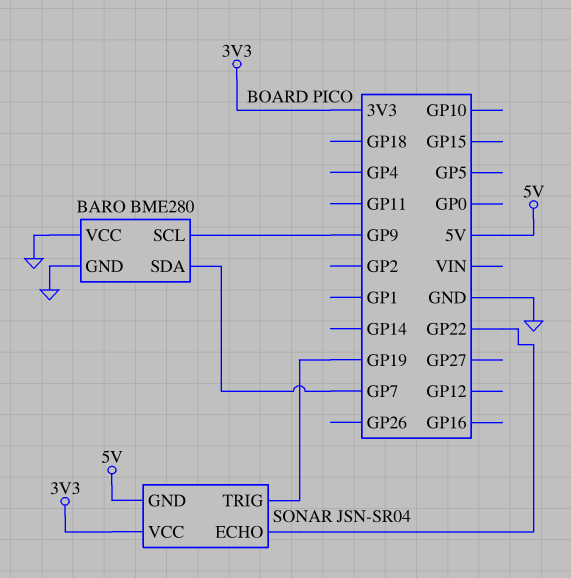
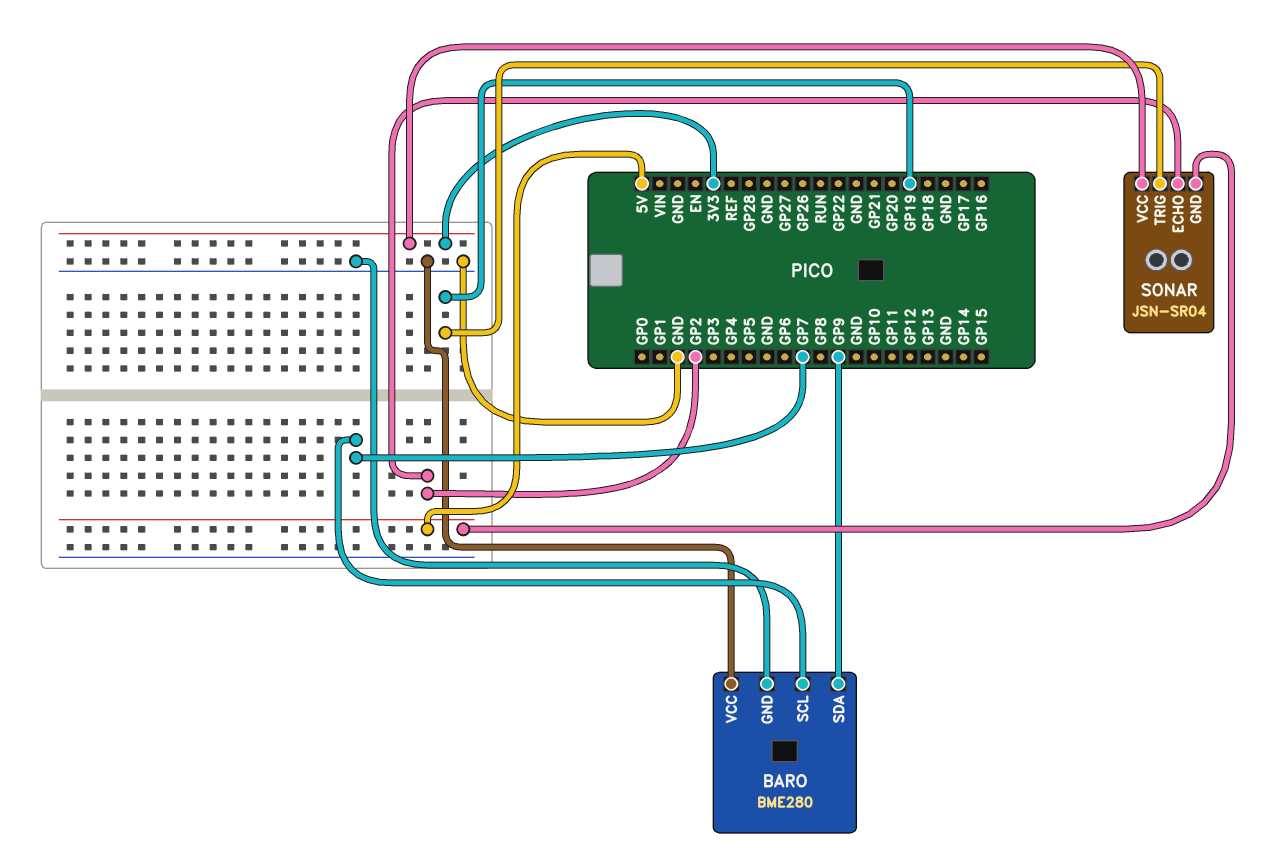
BARO pin SCL: GP9 -> GP7
BARO pin SDA: GP7 -> GP9
SONAR pin ECHO: GP22 -> GP2

